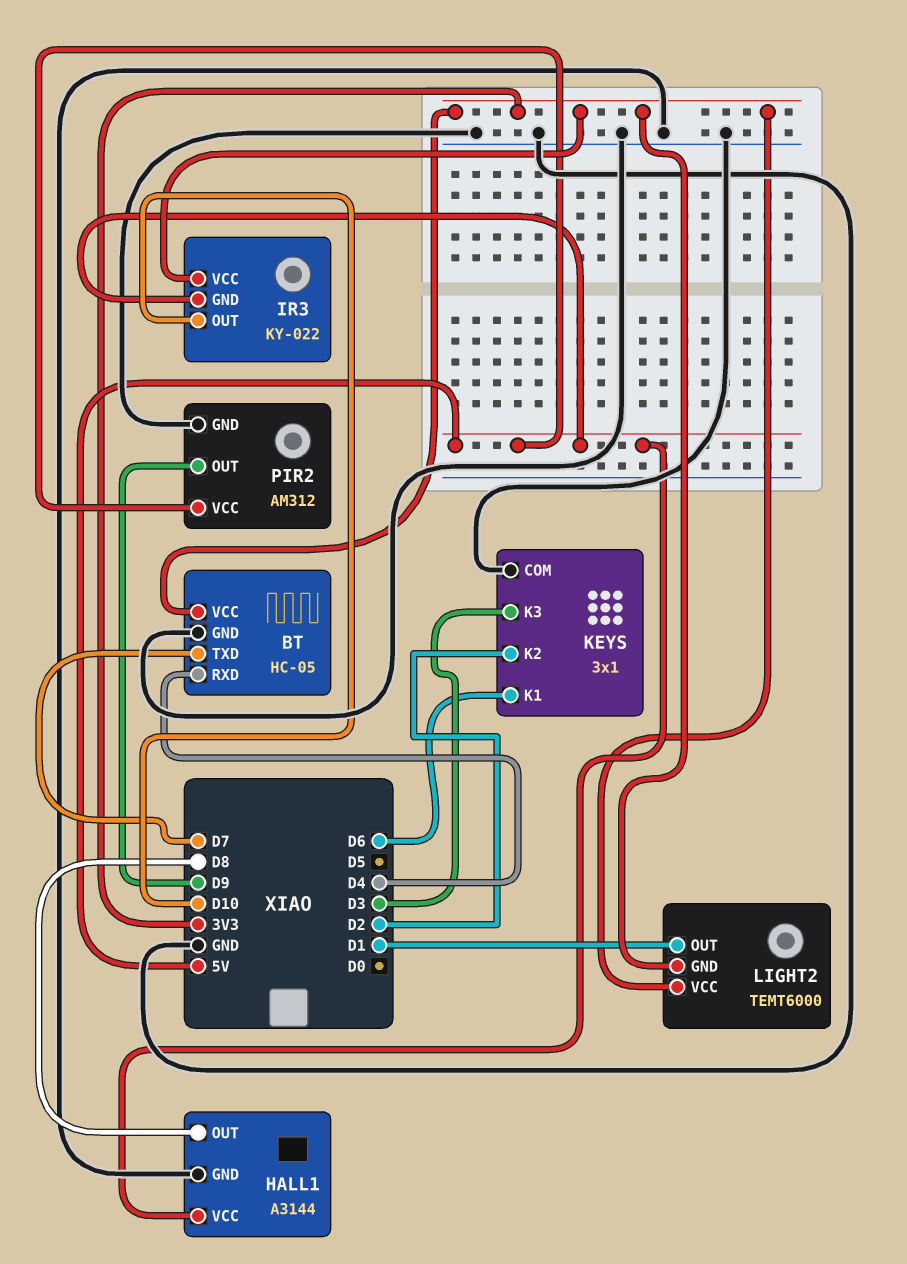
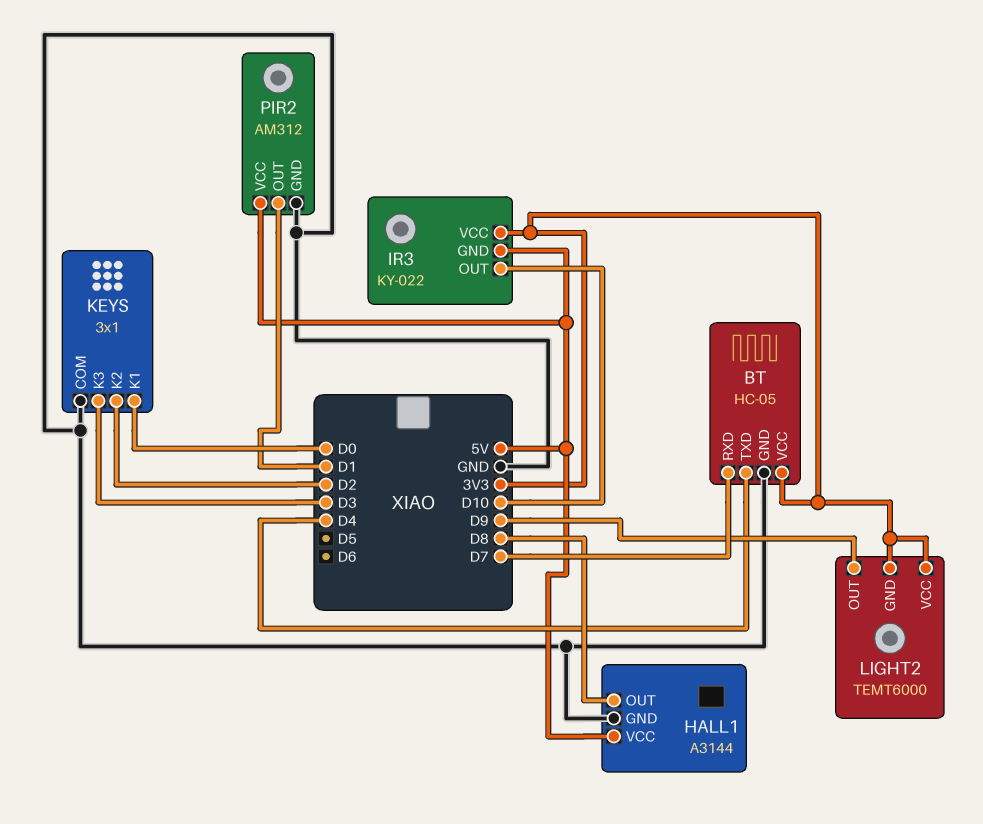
BT pin RXD: D4 -> D7
BT pin TXD: D7 -> D4
KEYS pin K1: D6 -> D0
LIGHT2 pin OUT: D1 -> D9
PIR2 pin OUT: D9 -> D1

